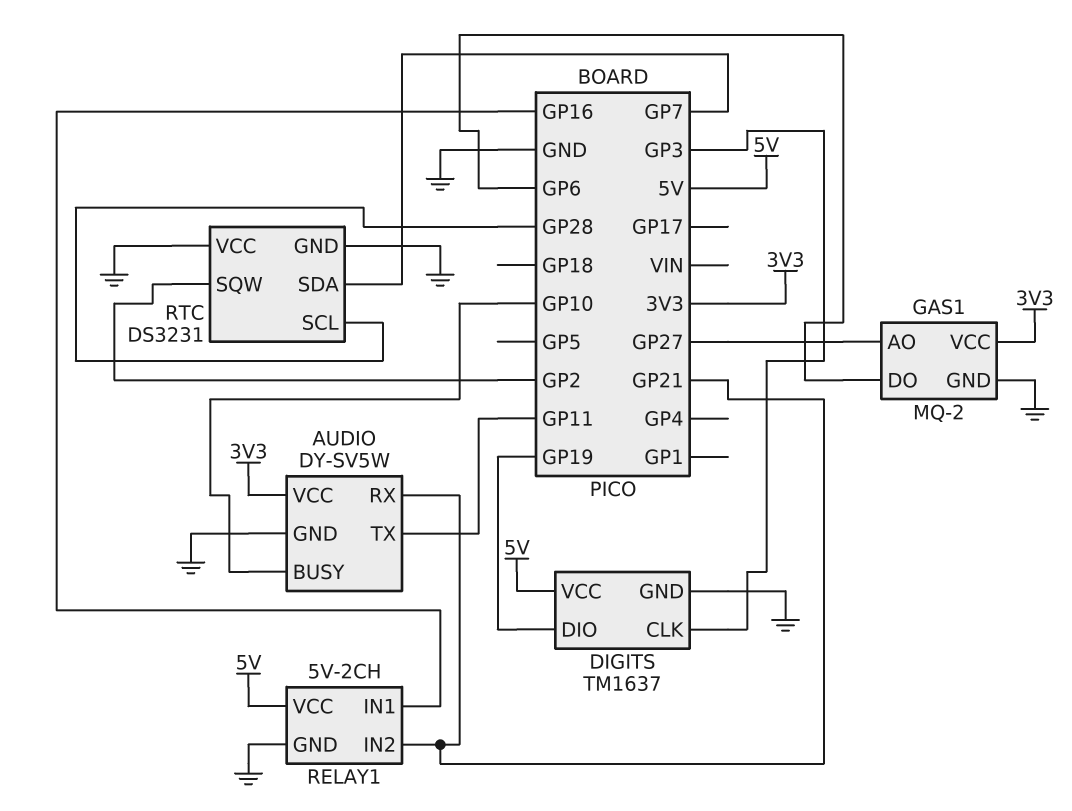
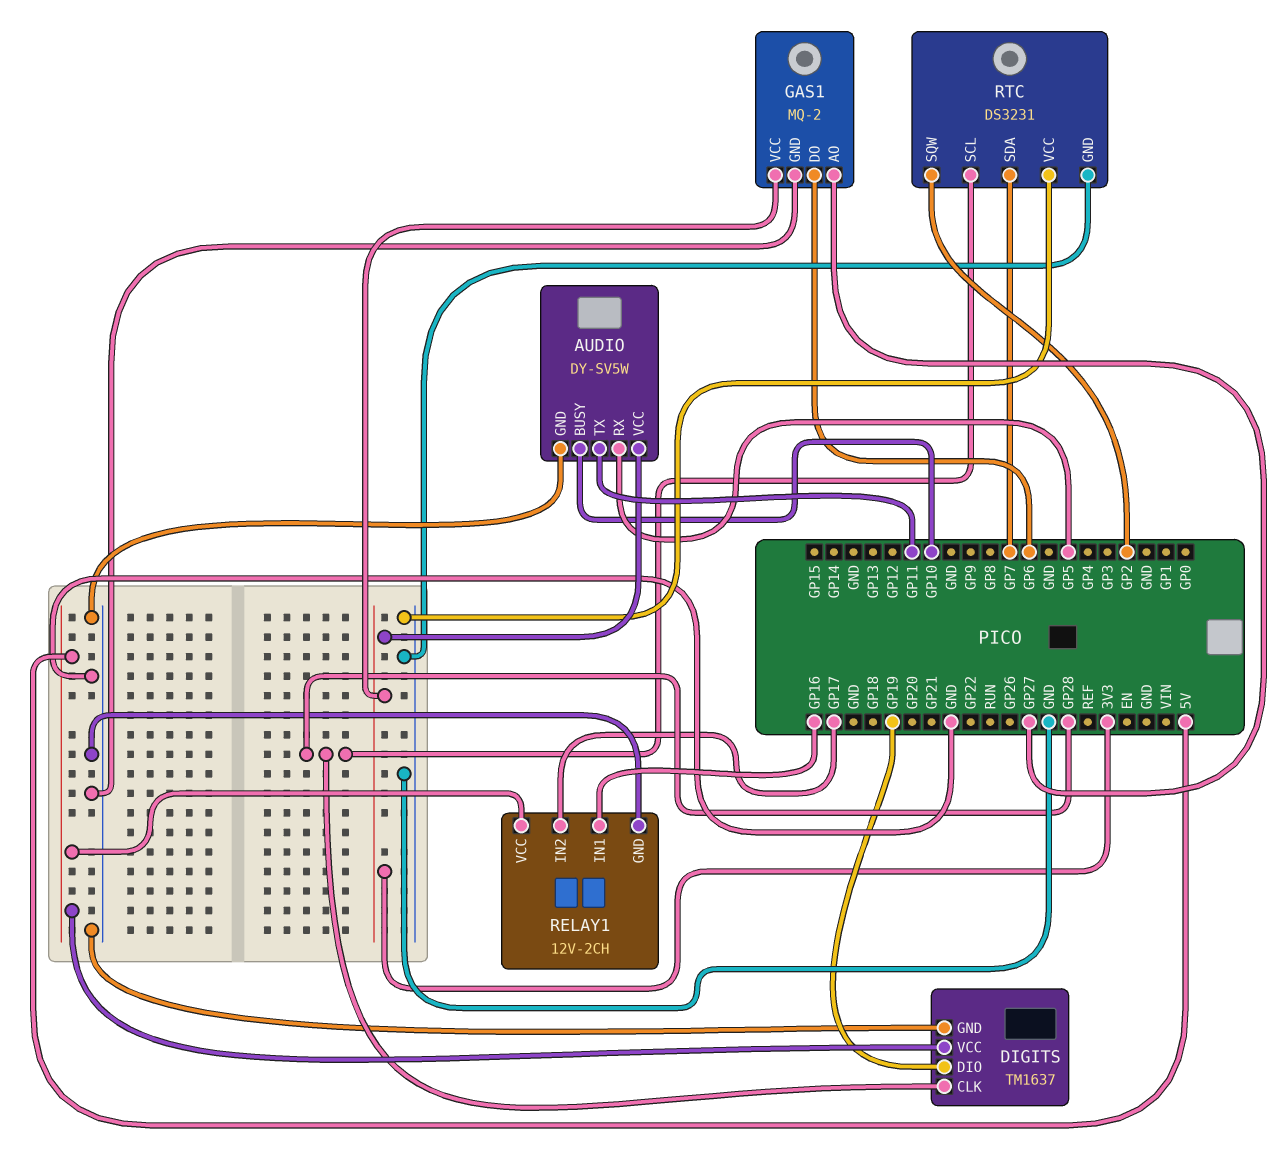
AUDIO pin RX: GP21 -> GP5
DIGITS pin CLK: GP3 -> GP28
RELAY1: 5V-2CH -> 12V-2CH
RELAY1 pin IN2: GP21 -> GP17

